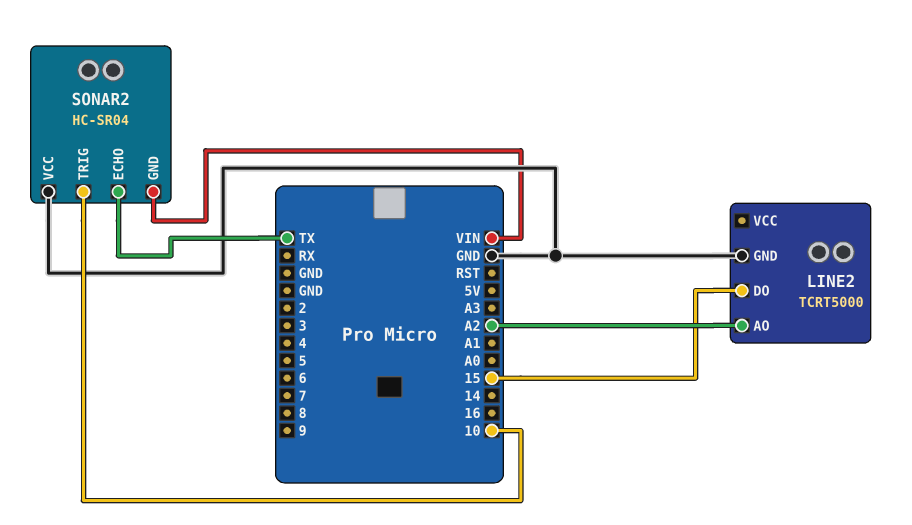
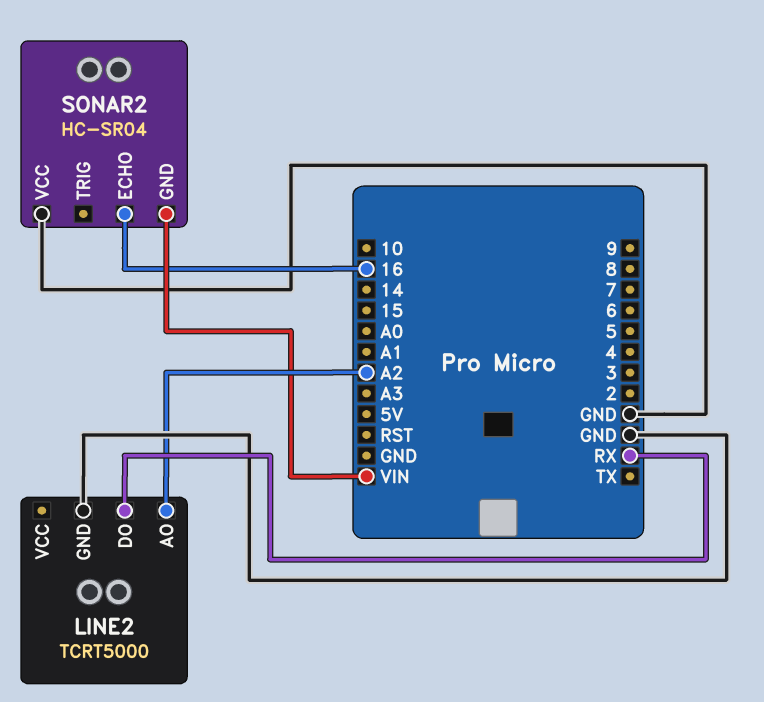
LINE2 pin DO: 15 -> RX
SONAR2 pin ECHO: TX -> 16
SONAR2 pin TRIG: 10 -> none

